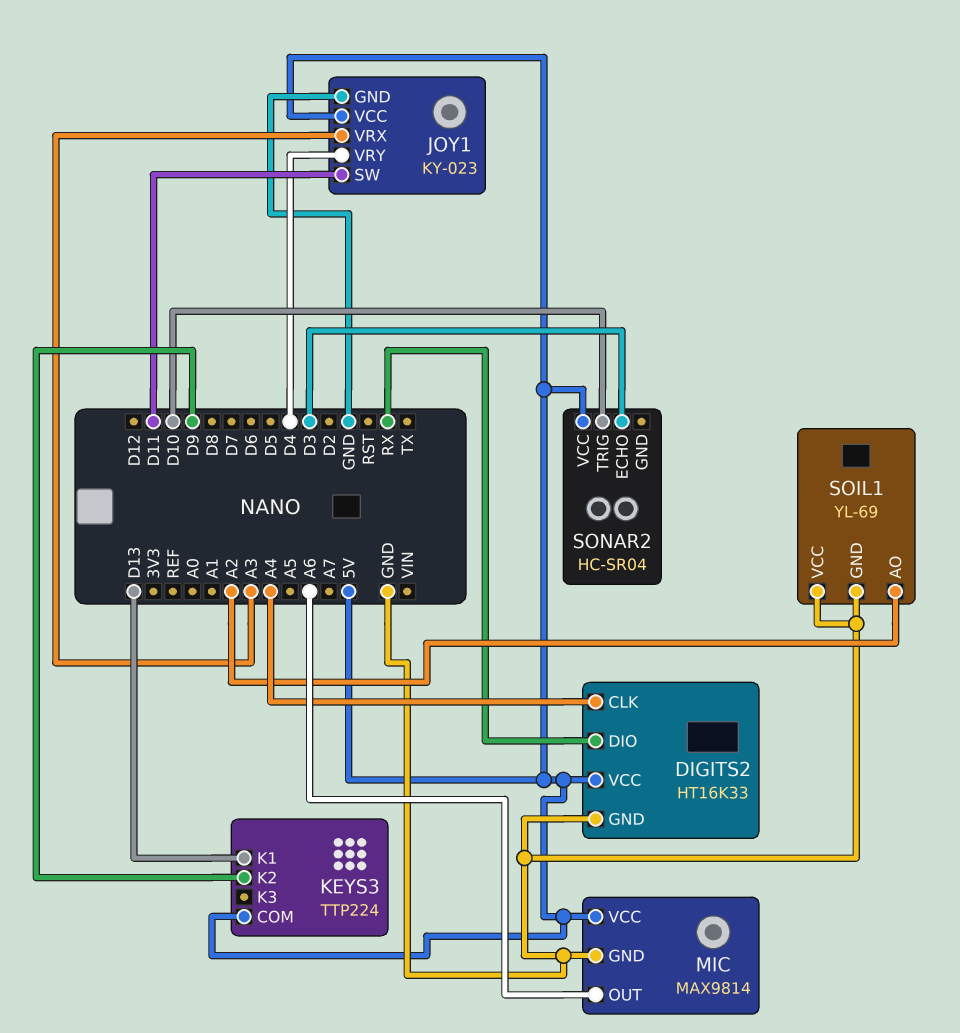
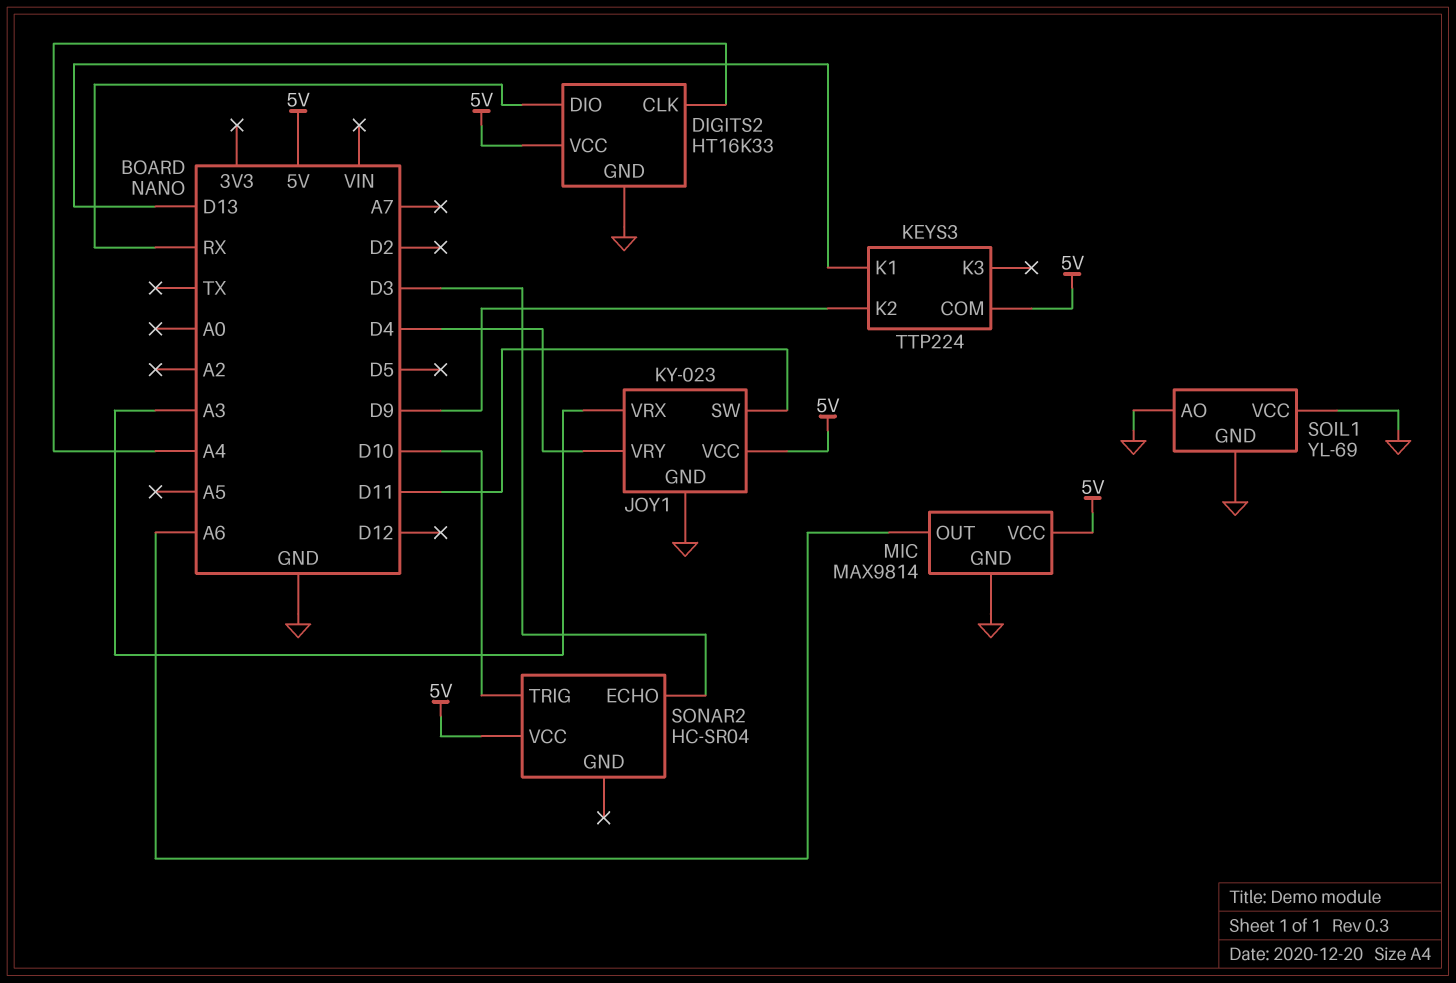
SOIL1 pin AO: A2 -> GND

